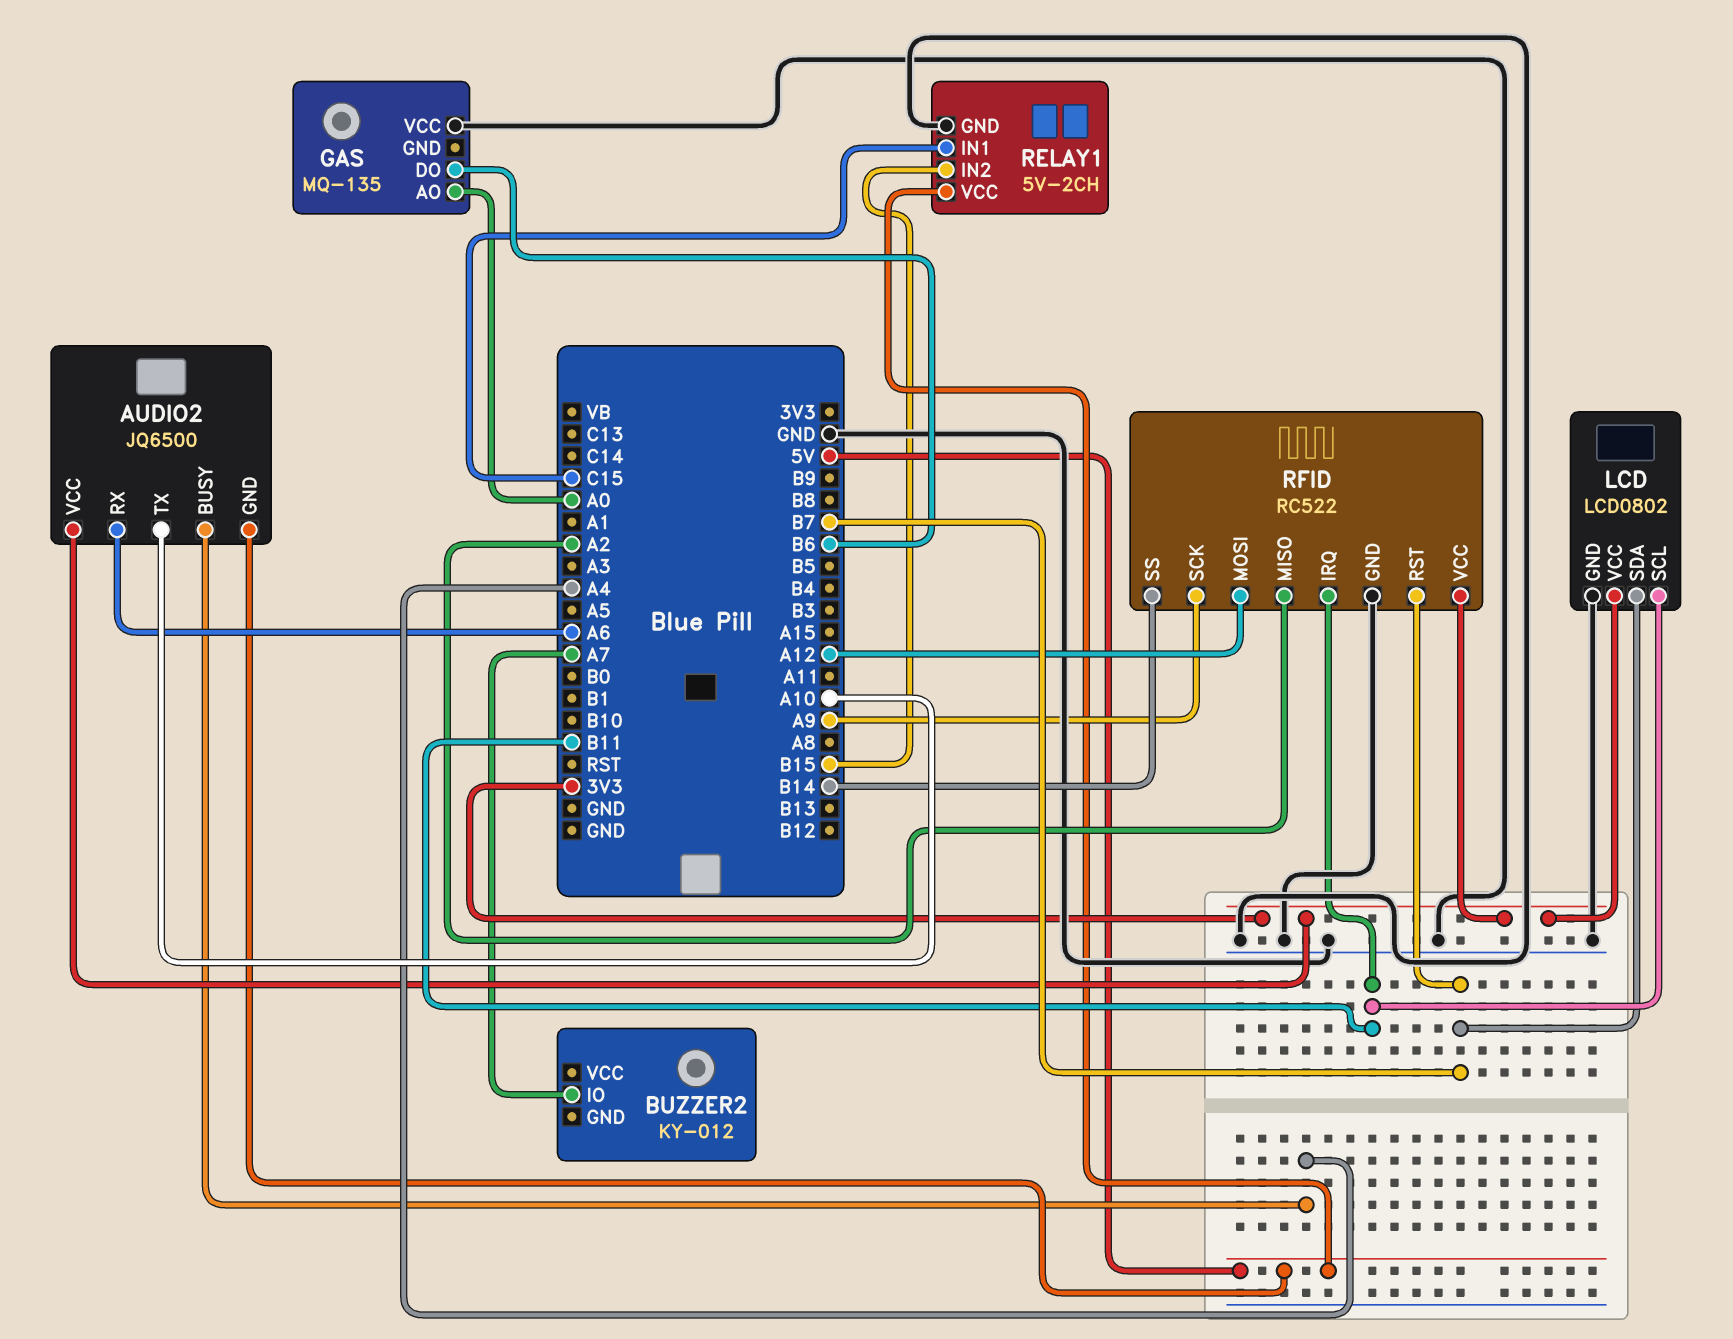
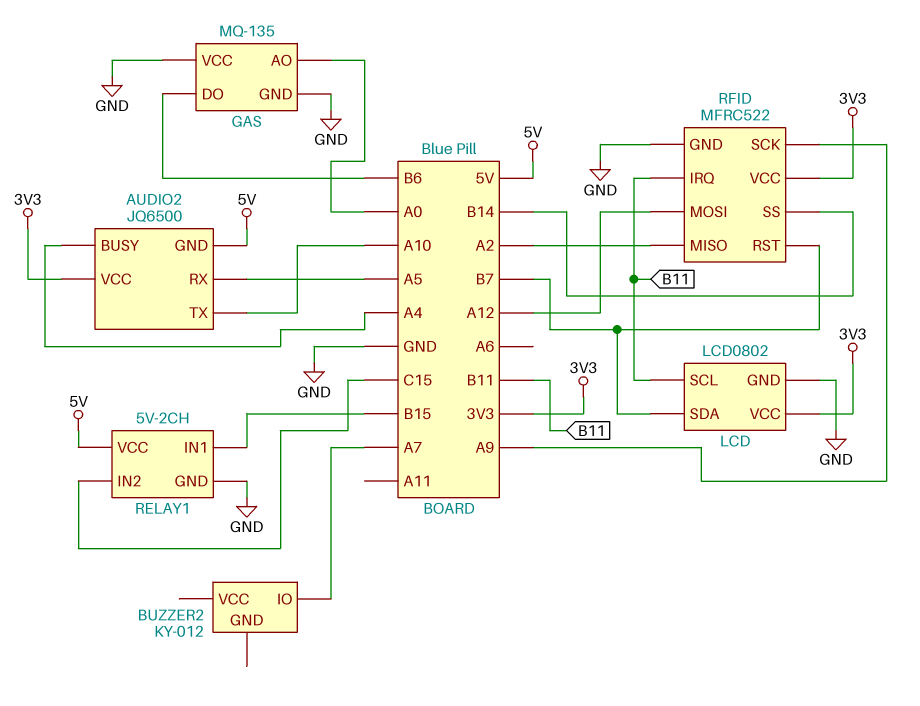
AUDIO2 pin RX: A6 -> A5
GAS pin GND: none -> GND
RELAY1 pin IN1: C15 -> B15
RELAY1 pin IN2: B15 -> C15
RFID: RC522 -> MFRC522

